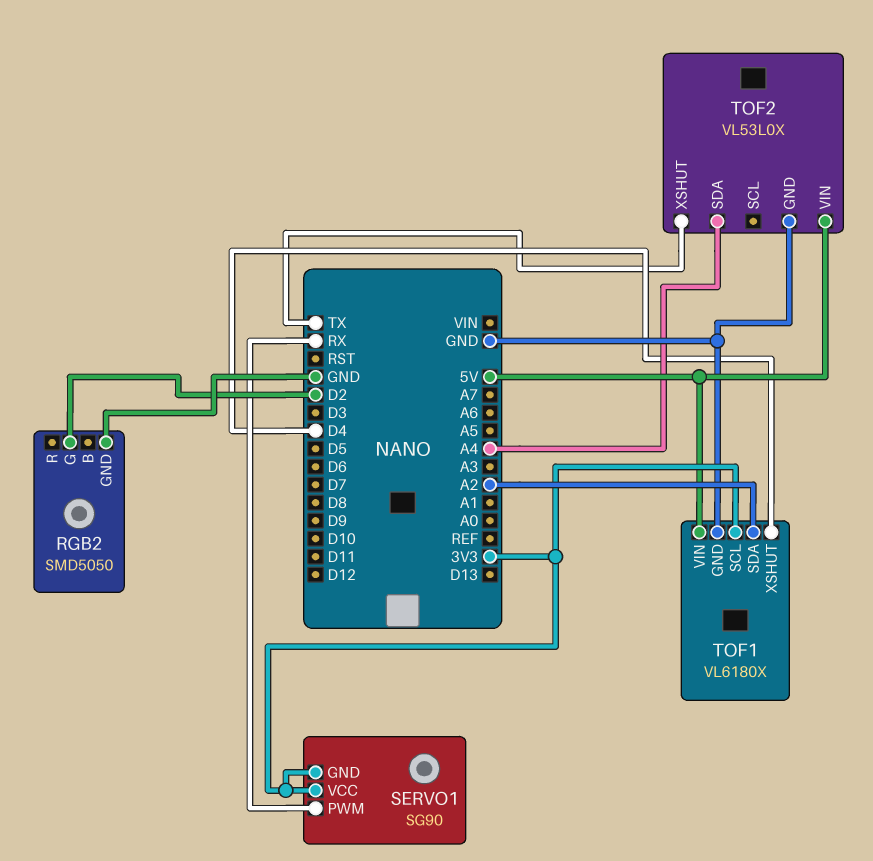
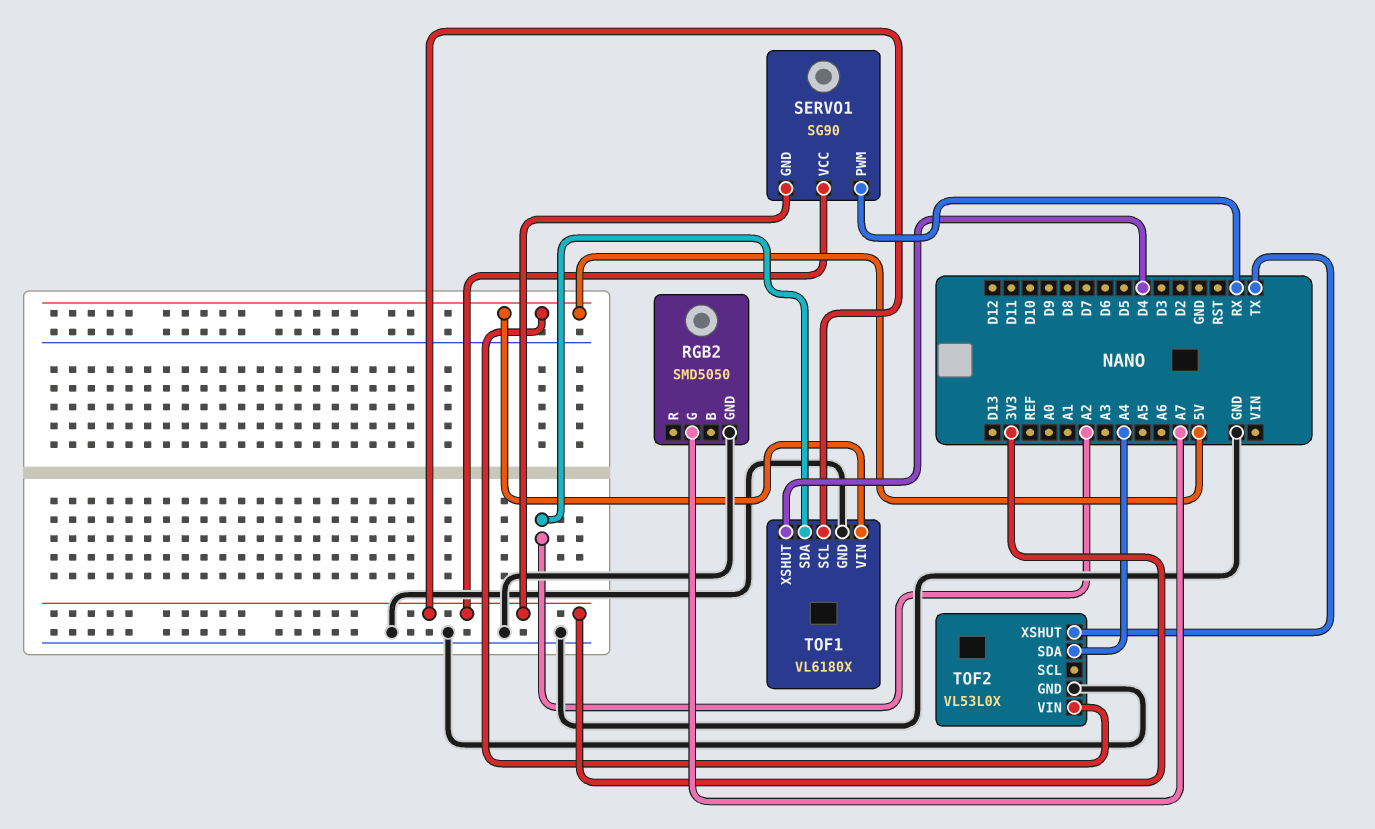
RGB2 pin G: D2 -> A7

